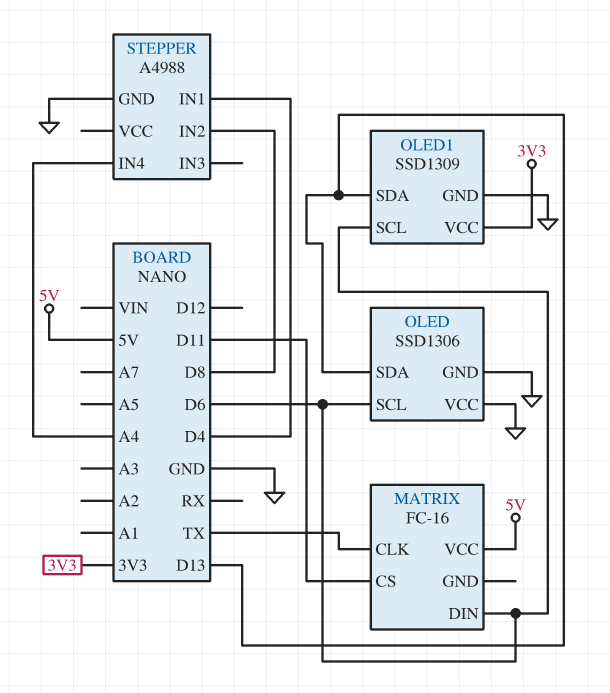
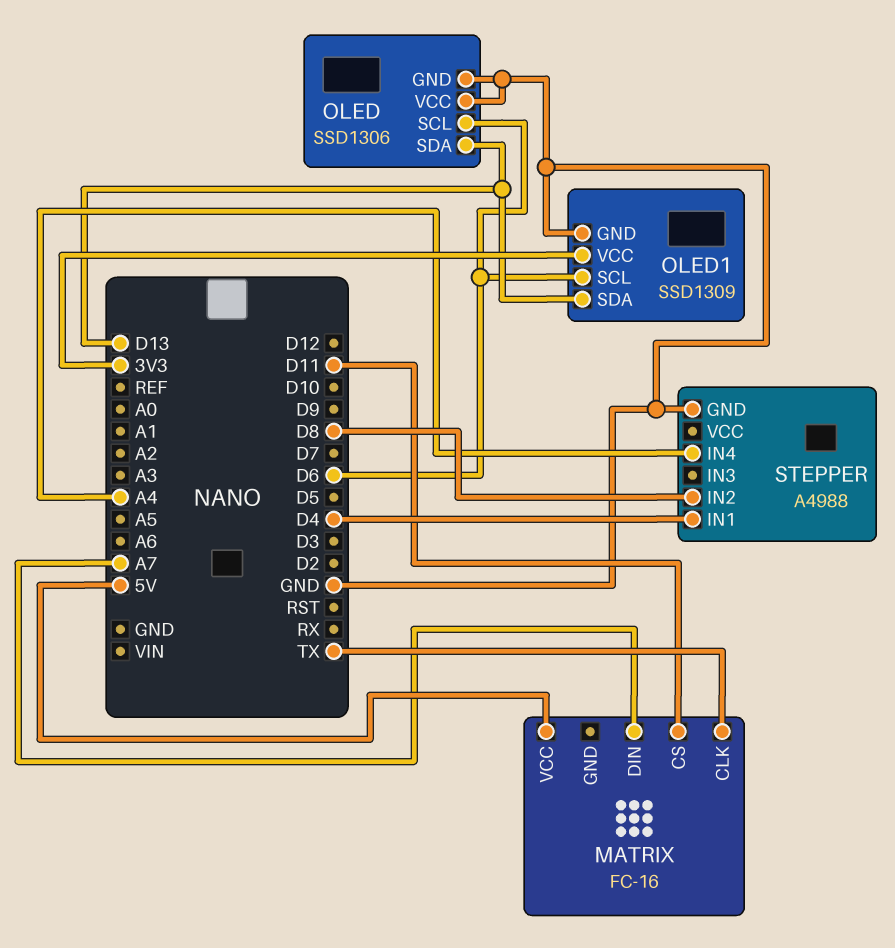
MATRIX pin DIN: D6 -> A7

